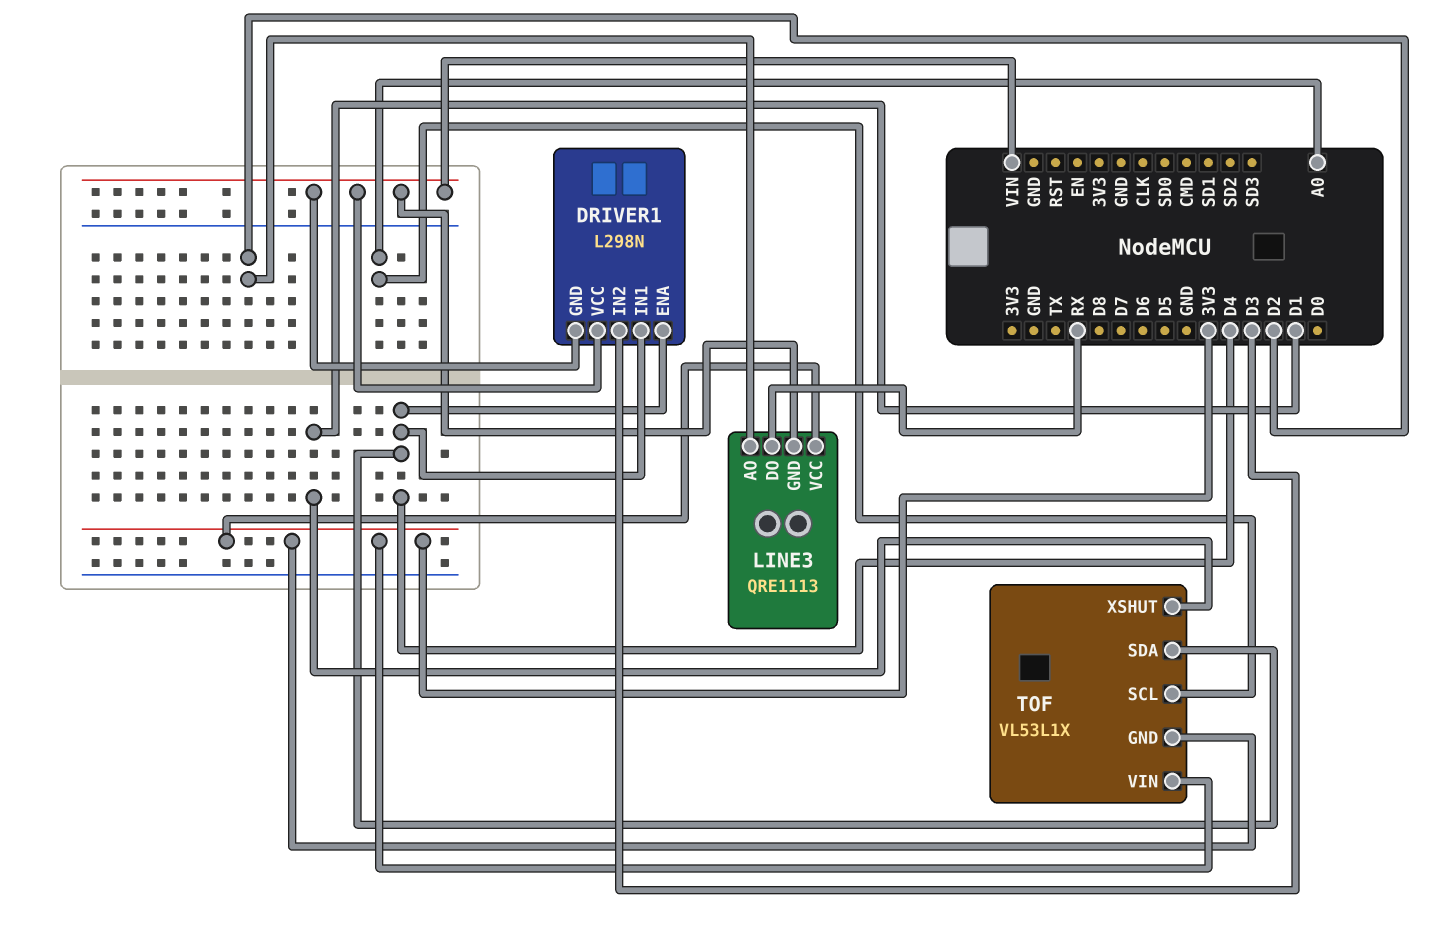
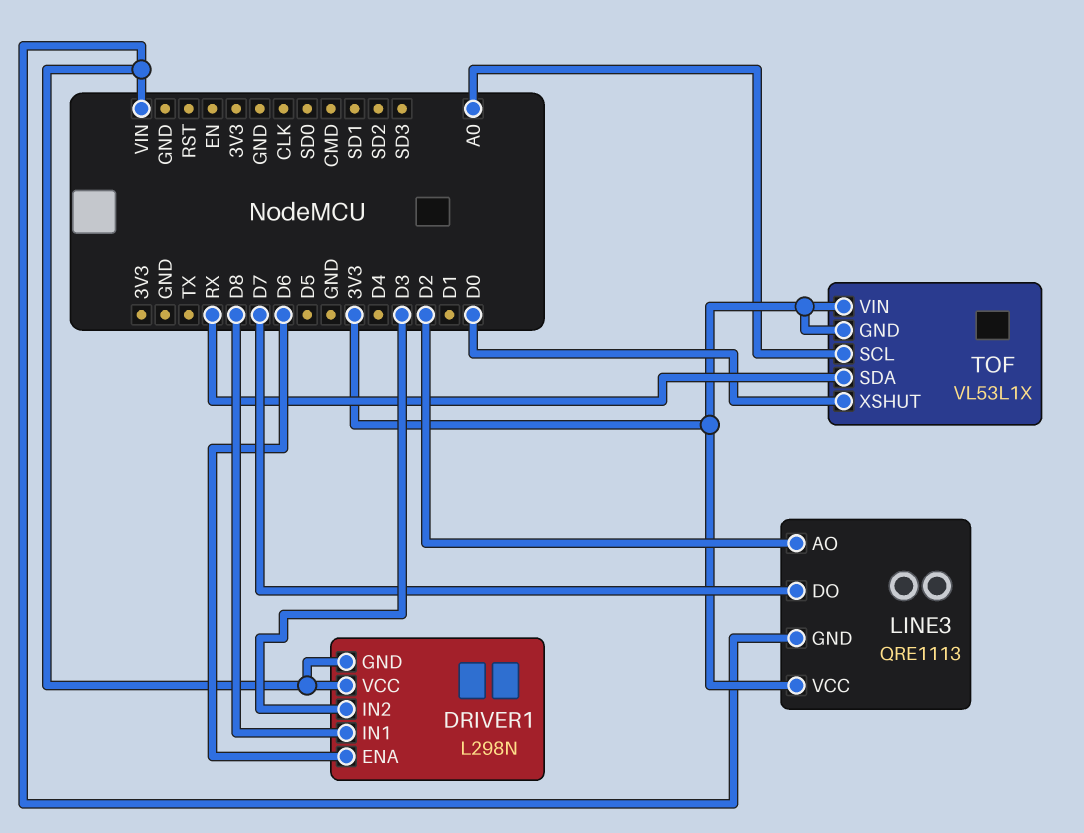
DRIVER1 pin ENA: D4 -> D6
DRIVER1 pin IN1: D4 -> D8
LINE3 pin DO: RX -> D7
TOF pin SDA: D4 -> RX
TOF pin XSHUT: D1 -> D0

